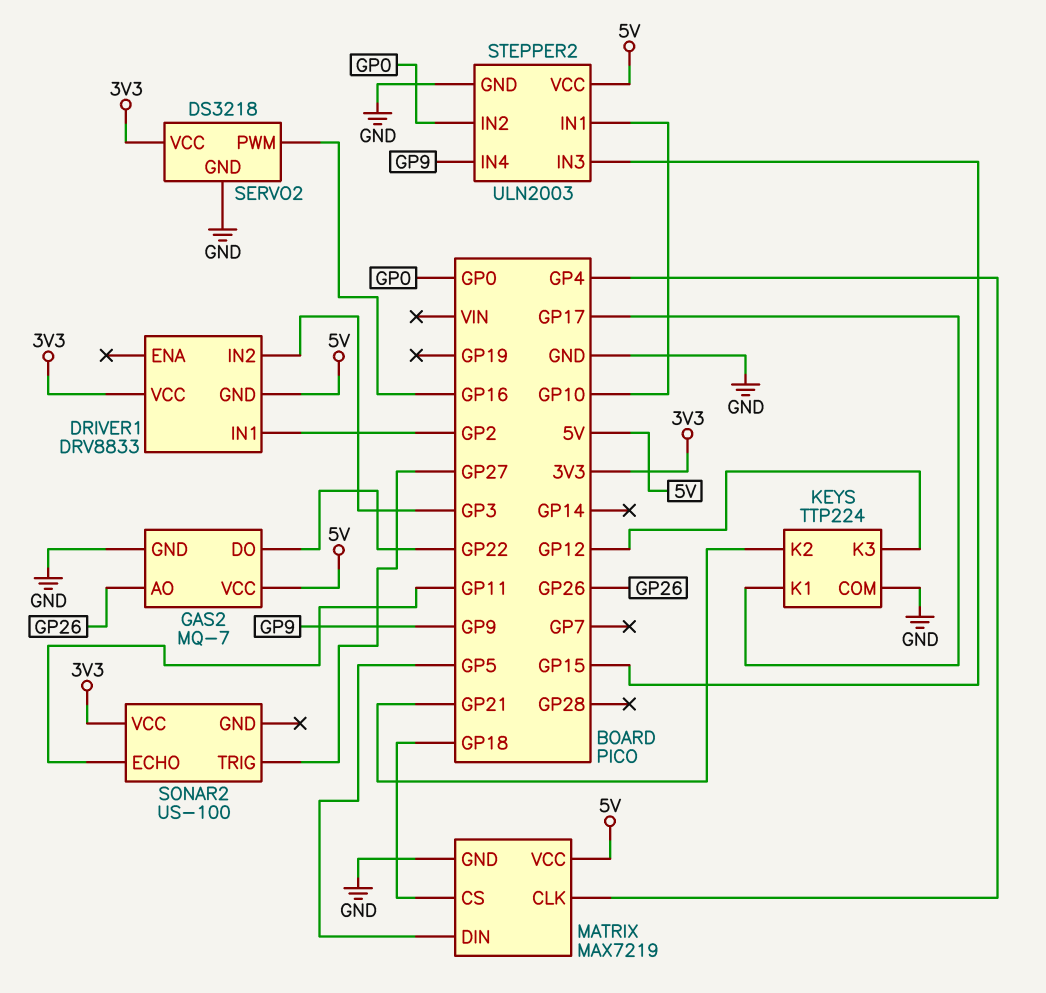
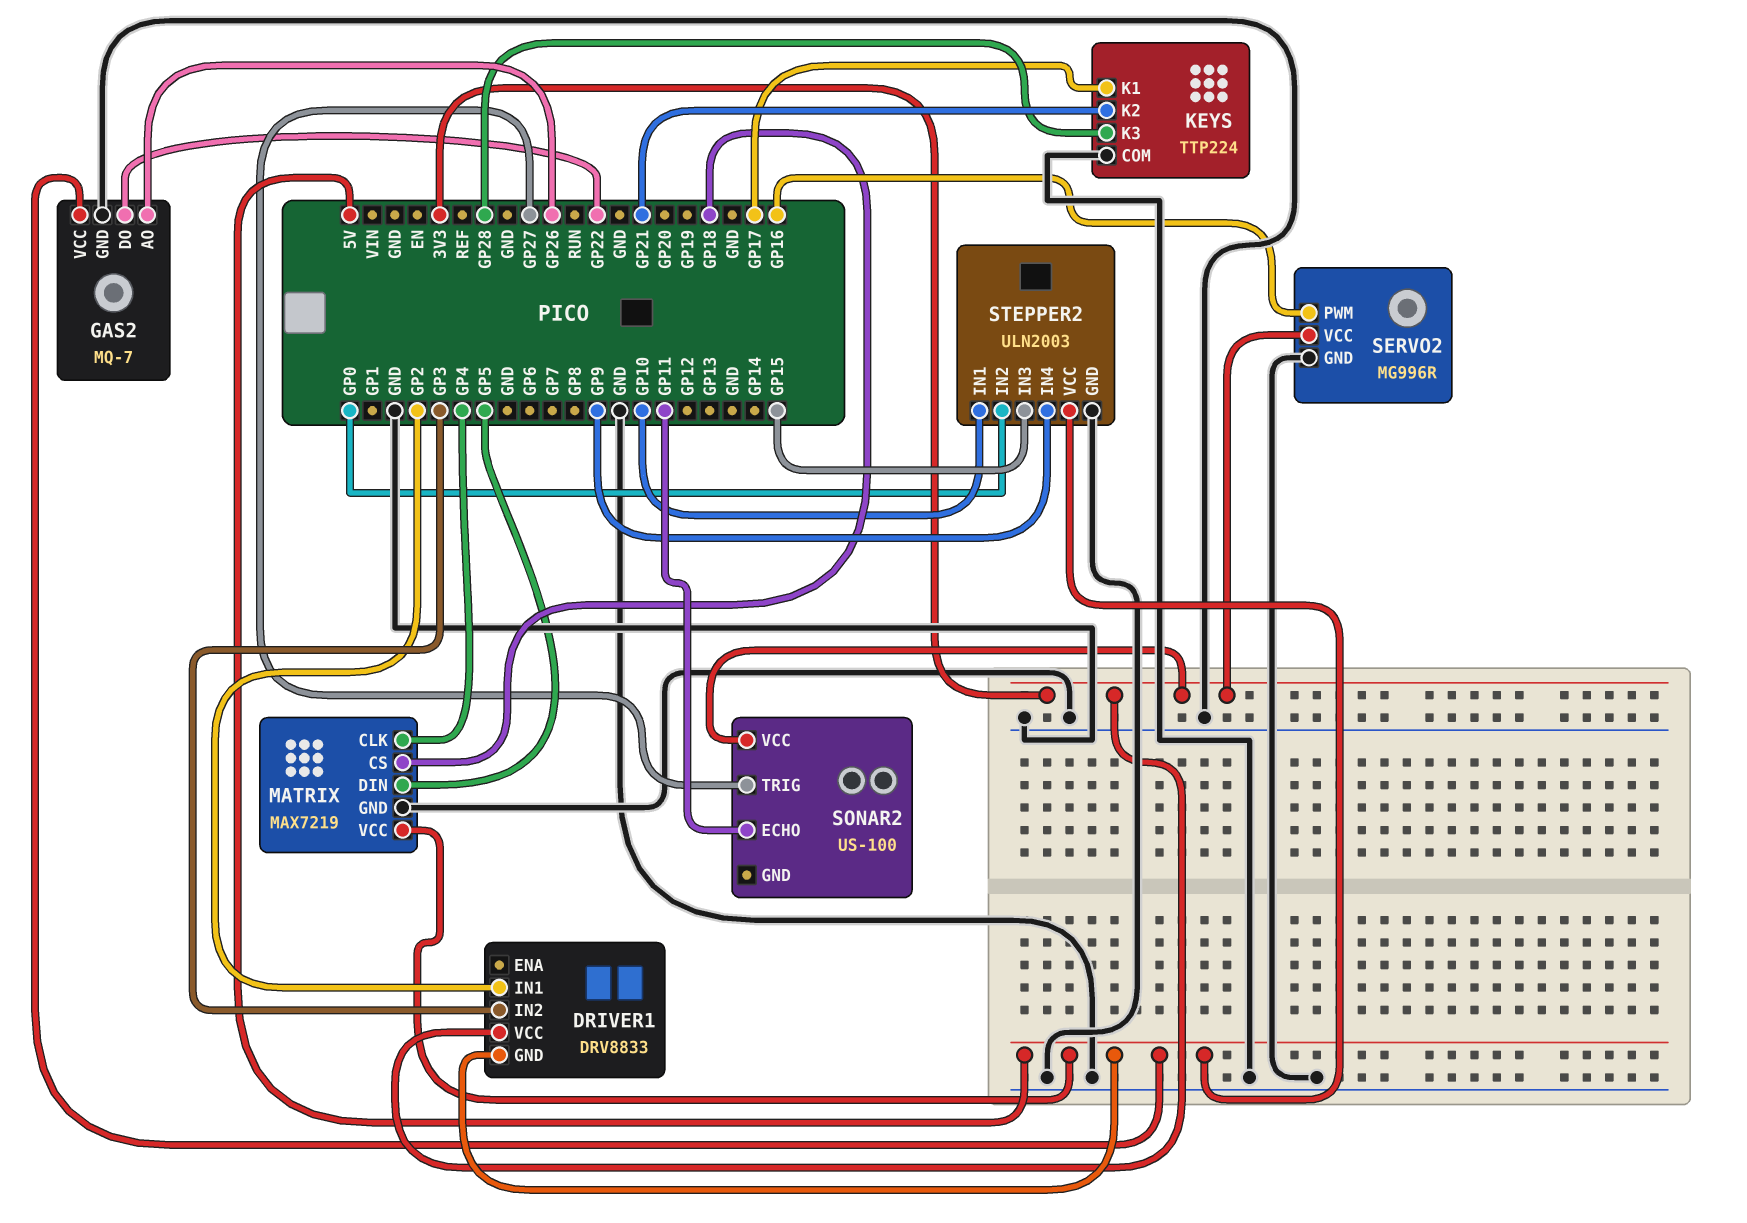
KEYS pin K3: GP12 -> GP28
SERVO2: DS3218 -> MG996R

